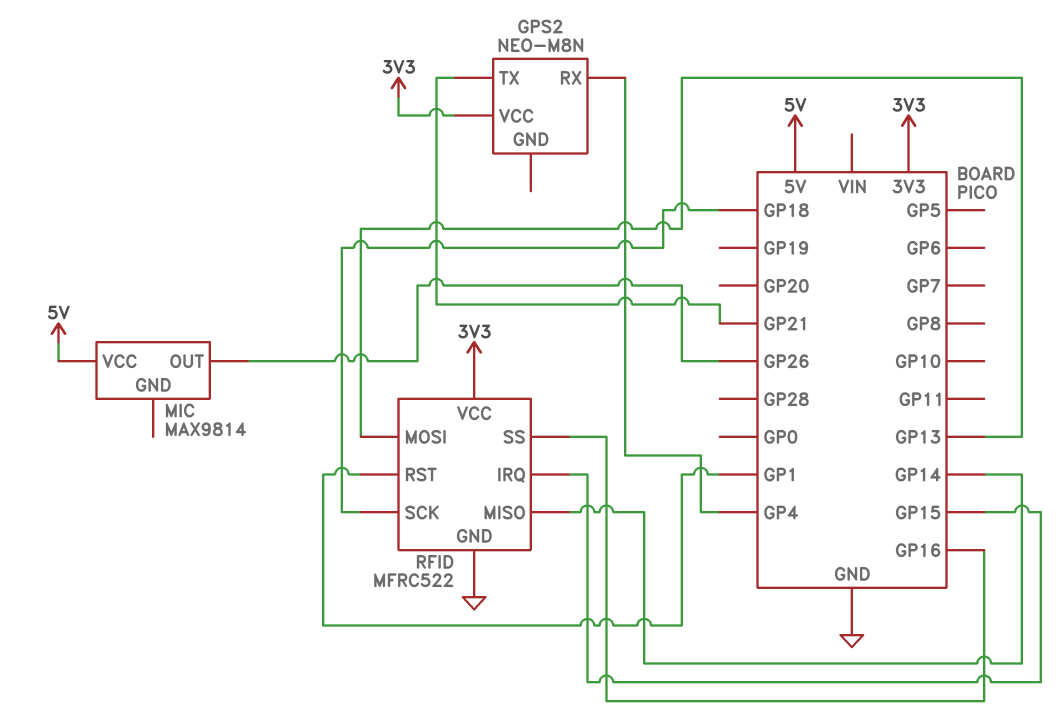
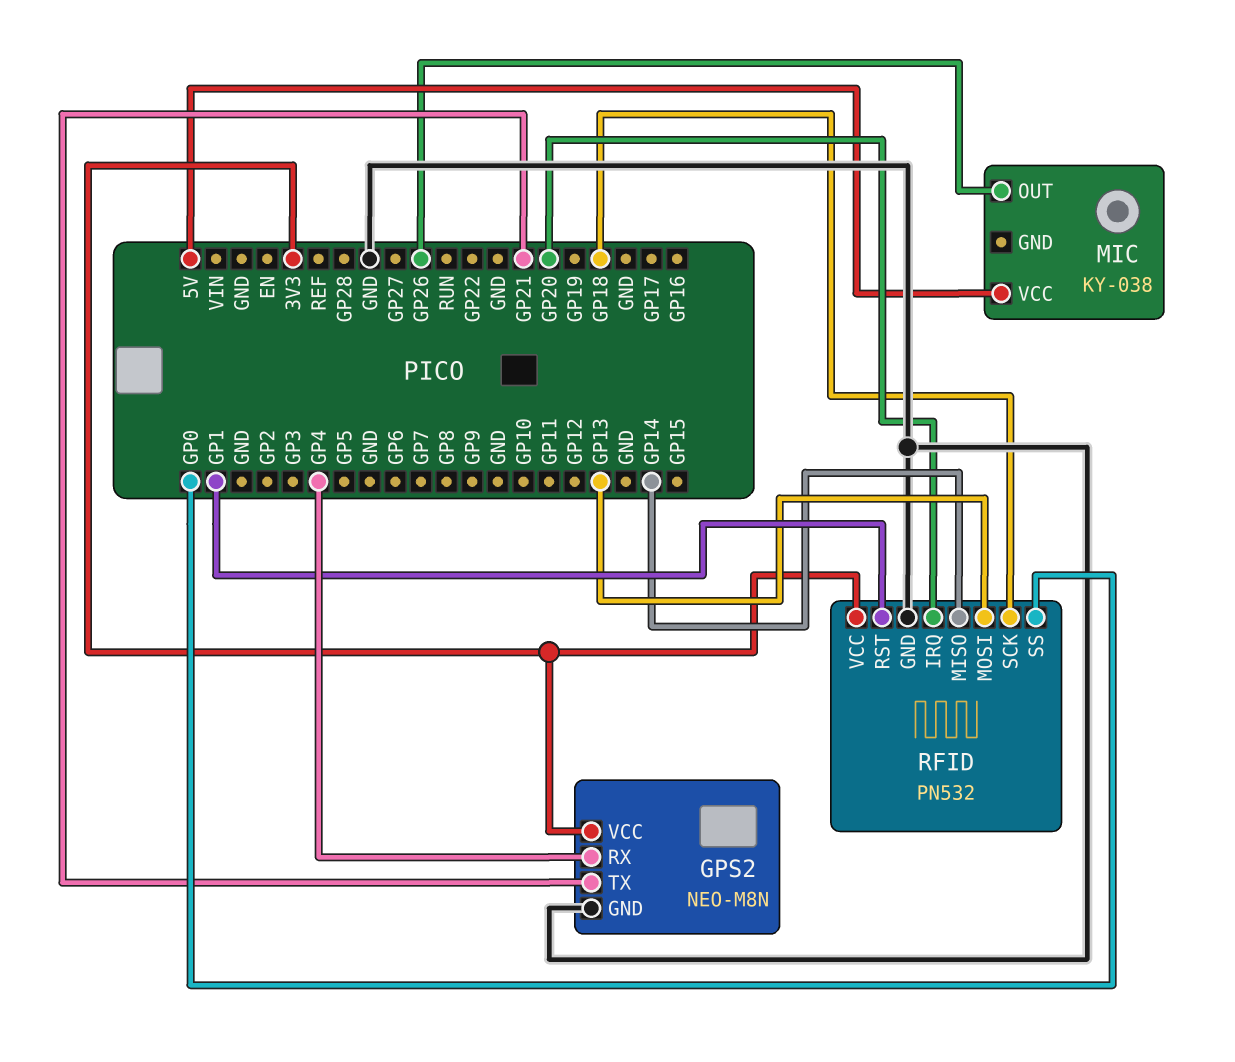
GPS2 pin GND: none -> GND
MIC: MAX9814 -> KY-038
RFID: MFRC522 -> PN532
RFID pin IRQ: GP15 -> GP20
RFID pin SS: GP16 -> GP0

